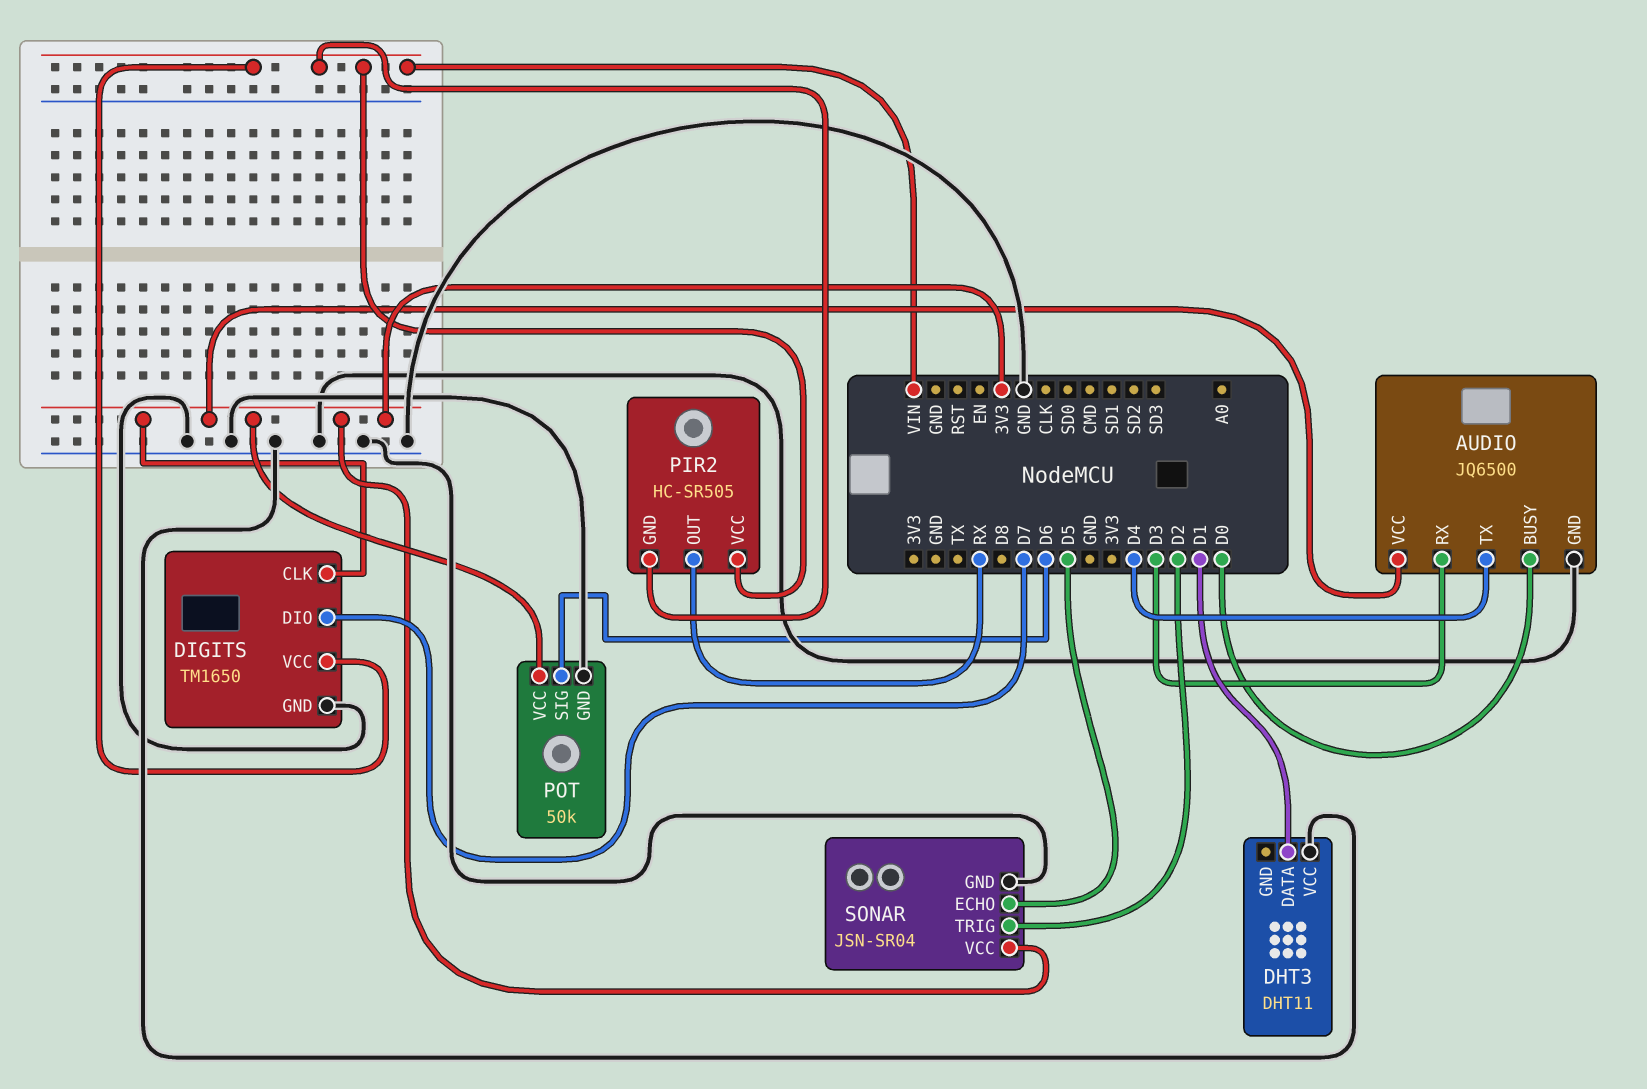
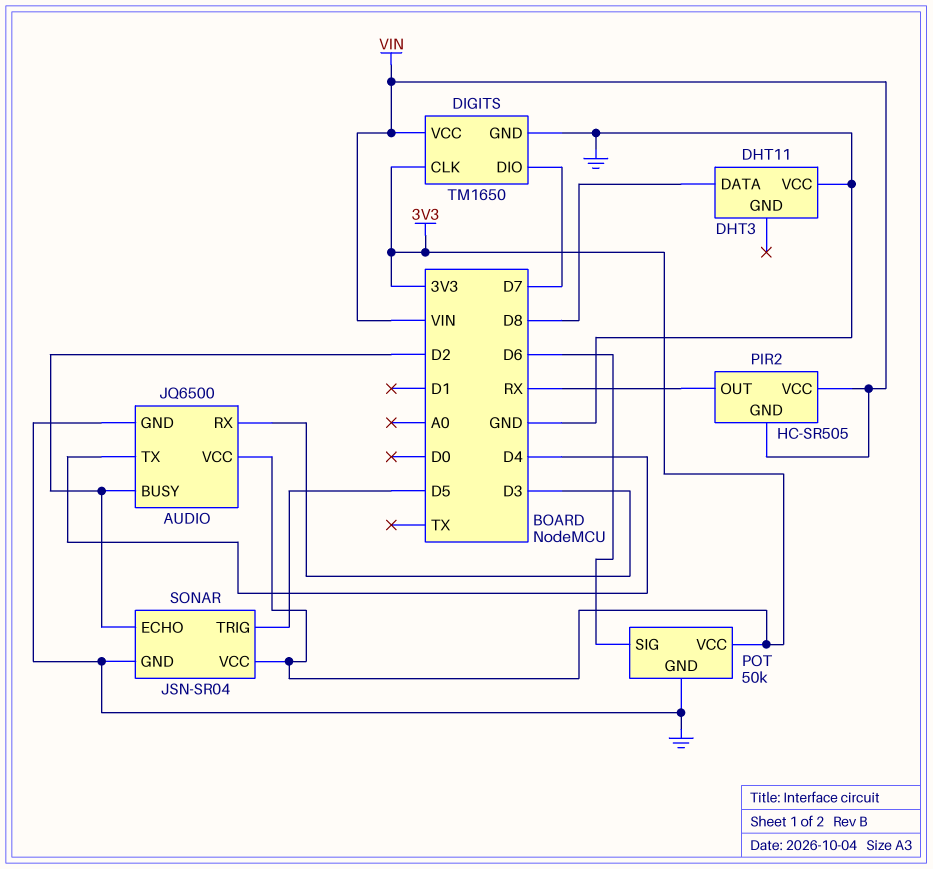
AUDIO pin BUSY: D0 -> D2
DHT3 pin DATA: D1 -> D8
SONAR pin ECHO: D5 -> D2
SONAR pin TRIG: D2 -> D5

